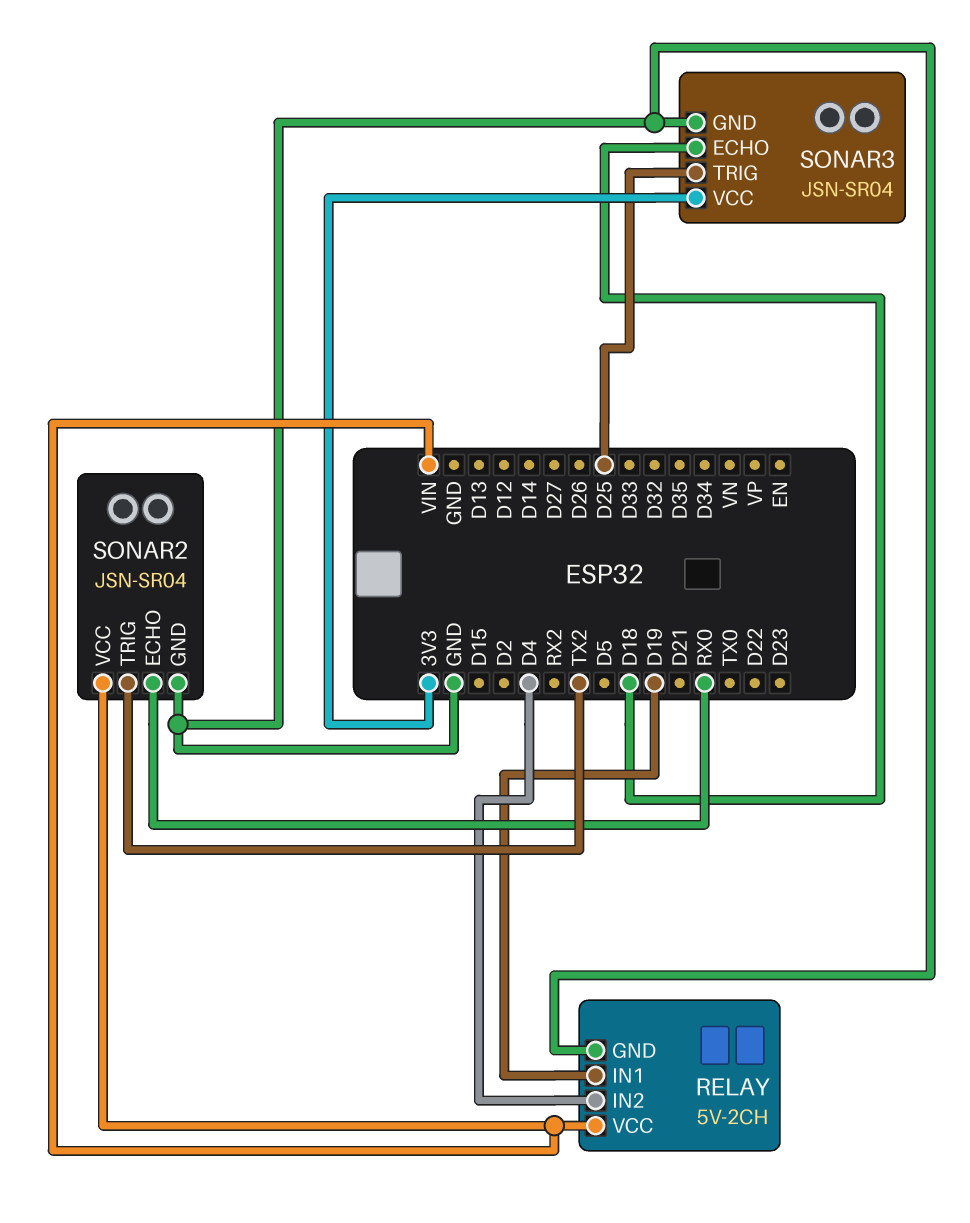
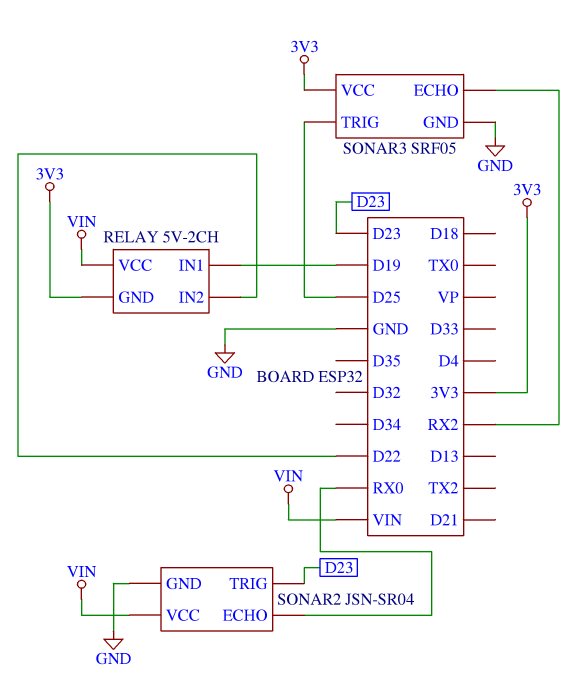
RELAY pin GND: GND -> 3V3
RELAY pin IN2: D4 -> D22
SONAR2 pin TRIG: TX2 -> D23
SONAR3: JSN-SR04 -> SRF05
SONAR3 pin ECHO: D18 -> RX2

